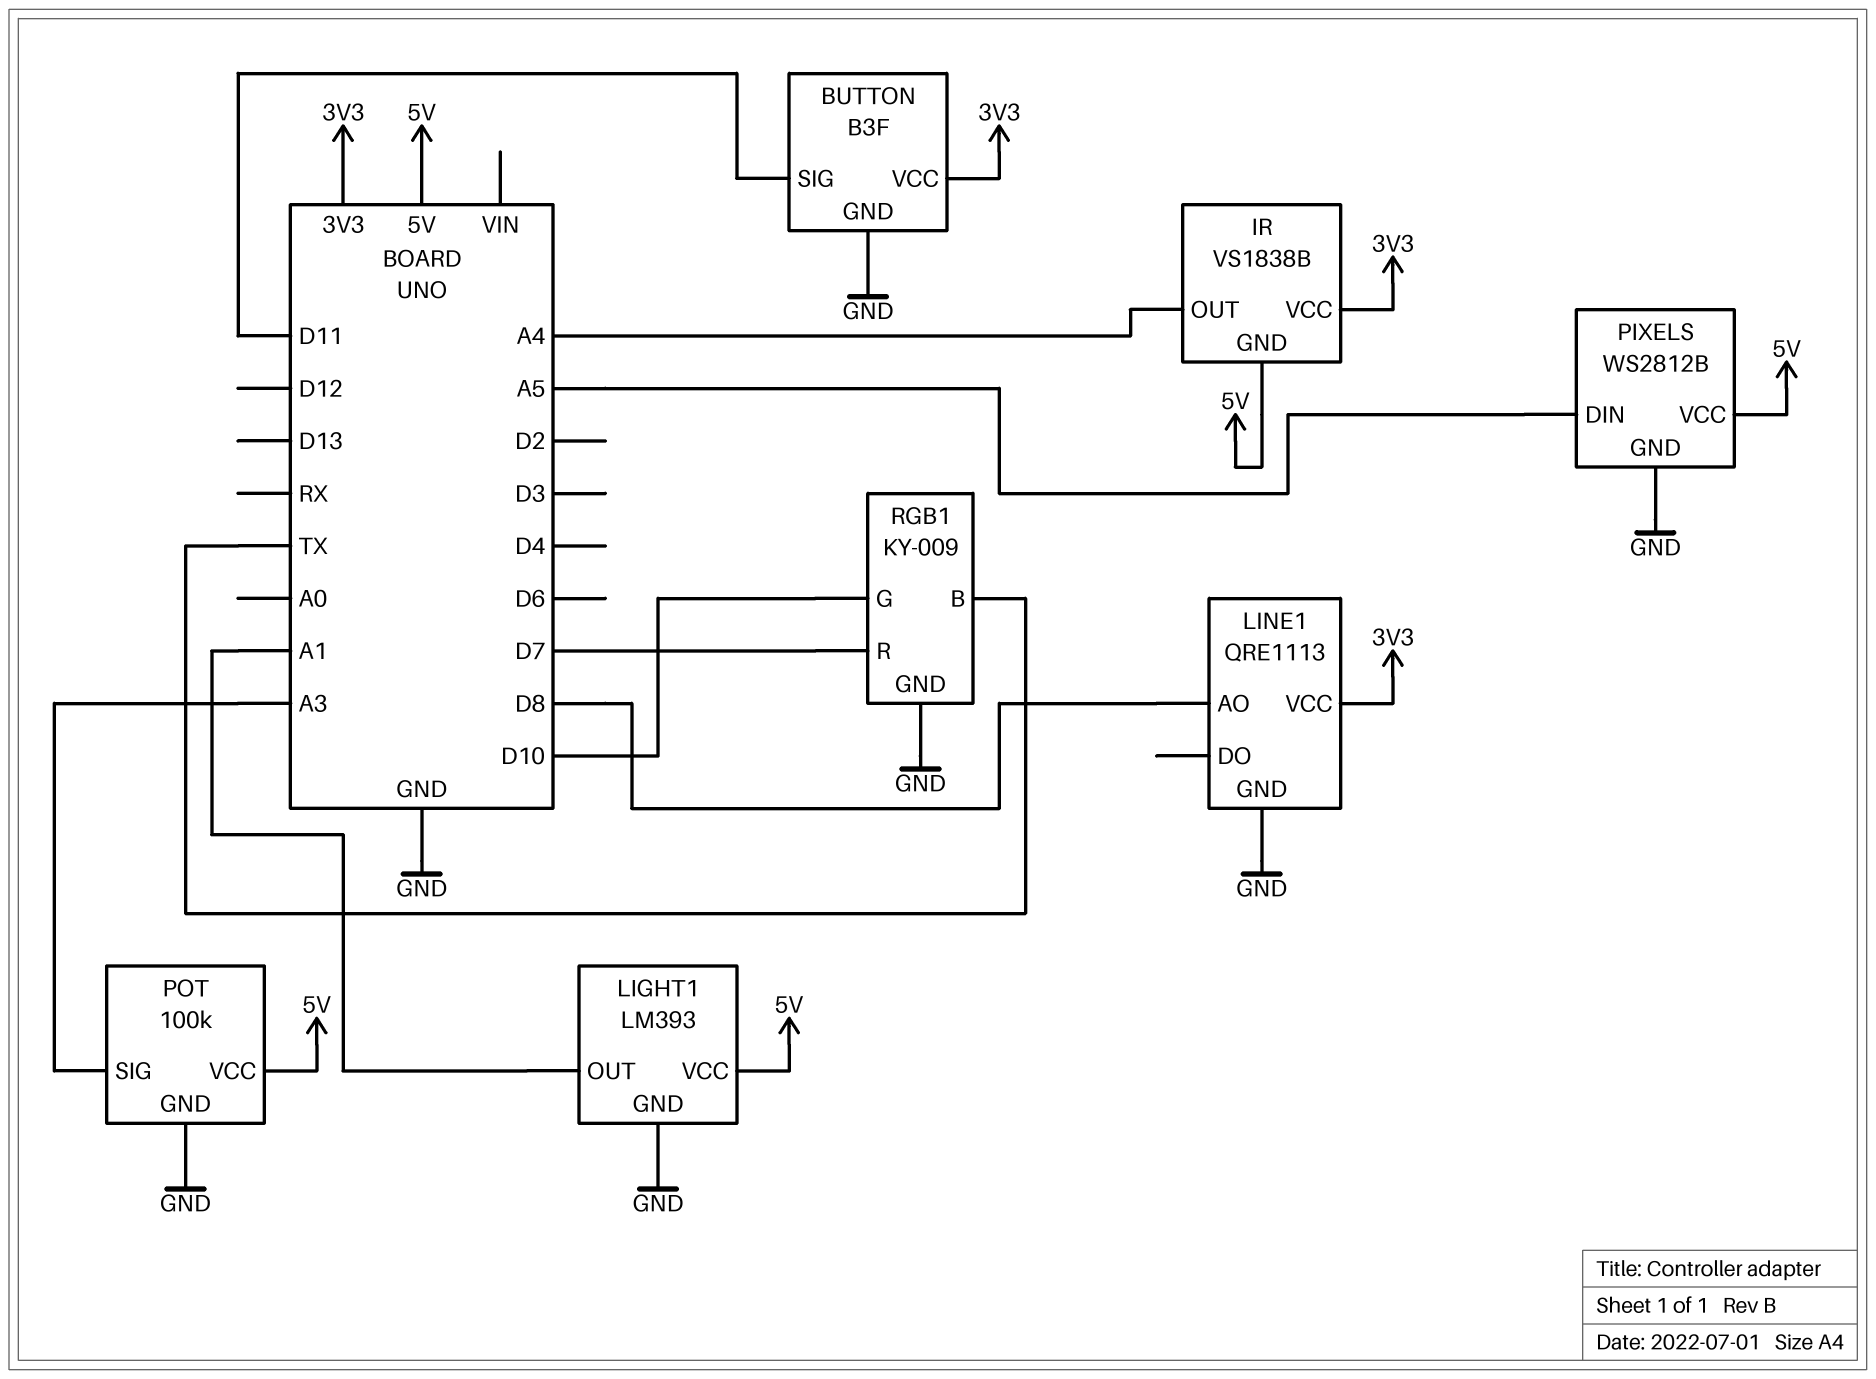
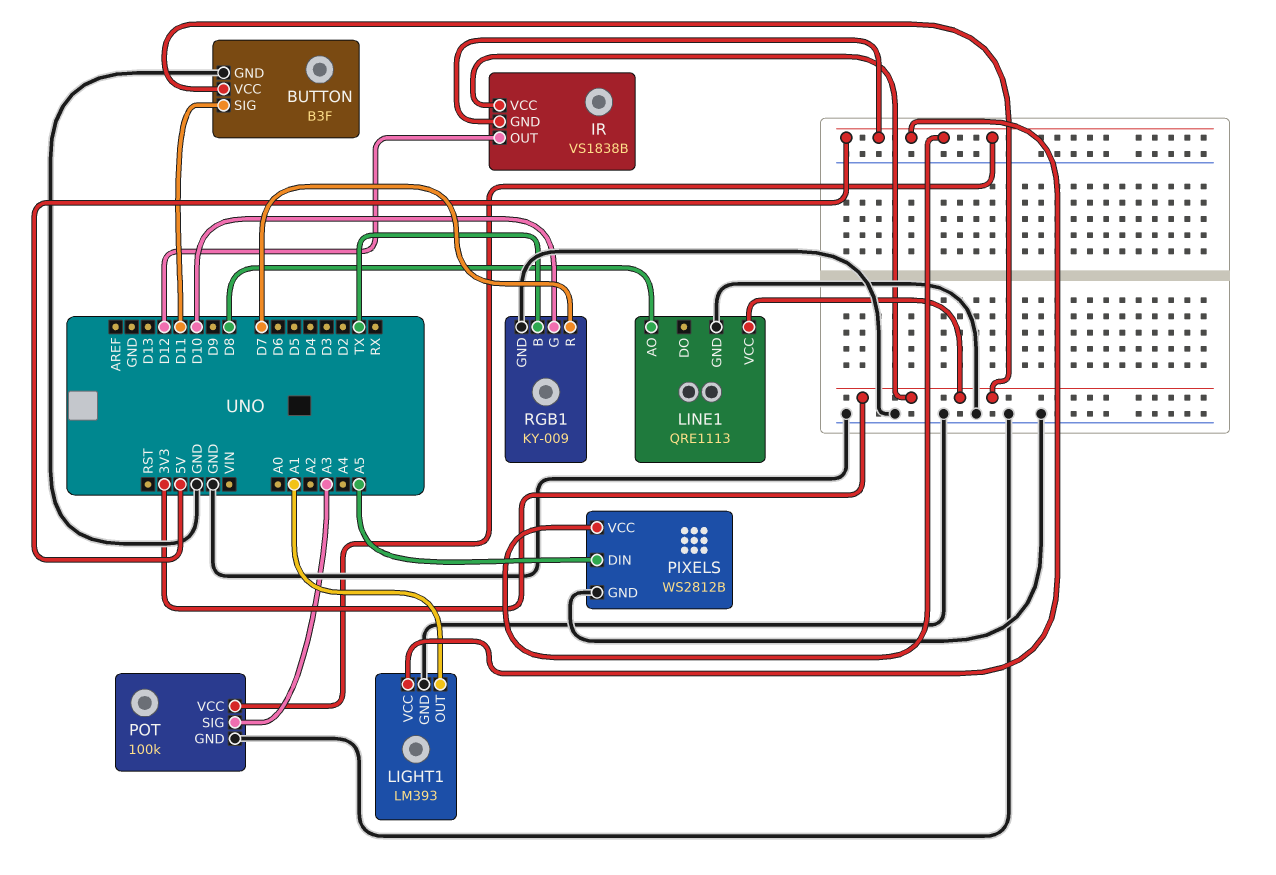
IR pin OUT: A4 -> D12

